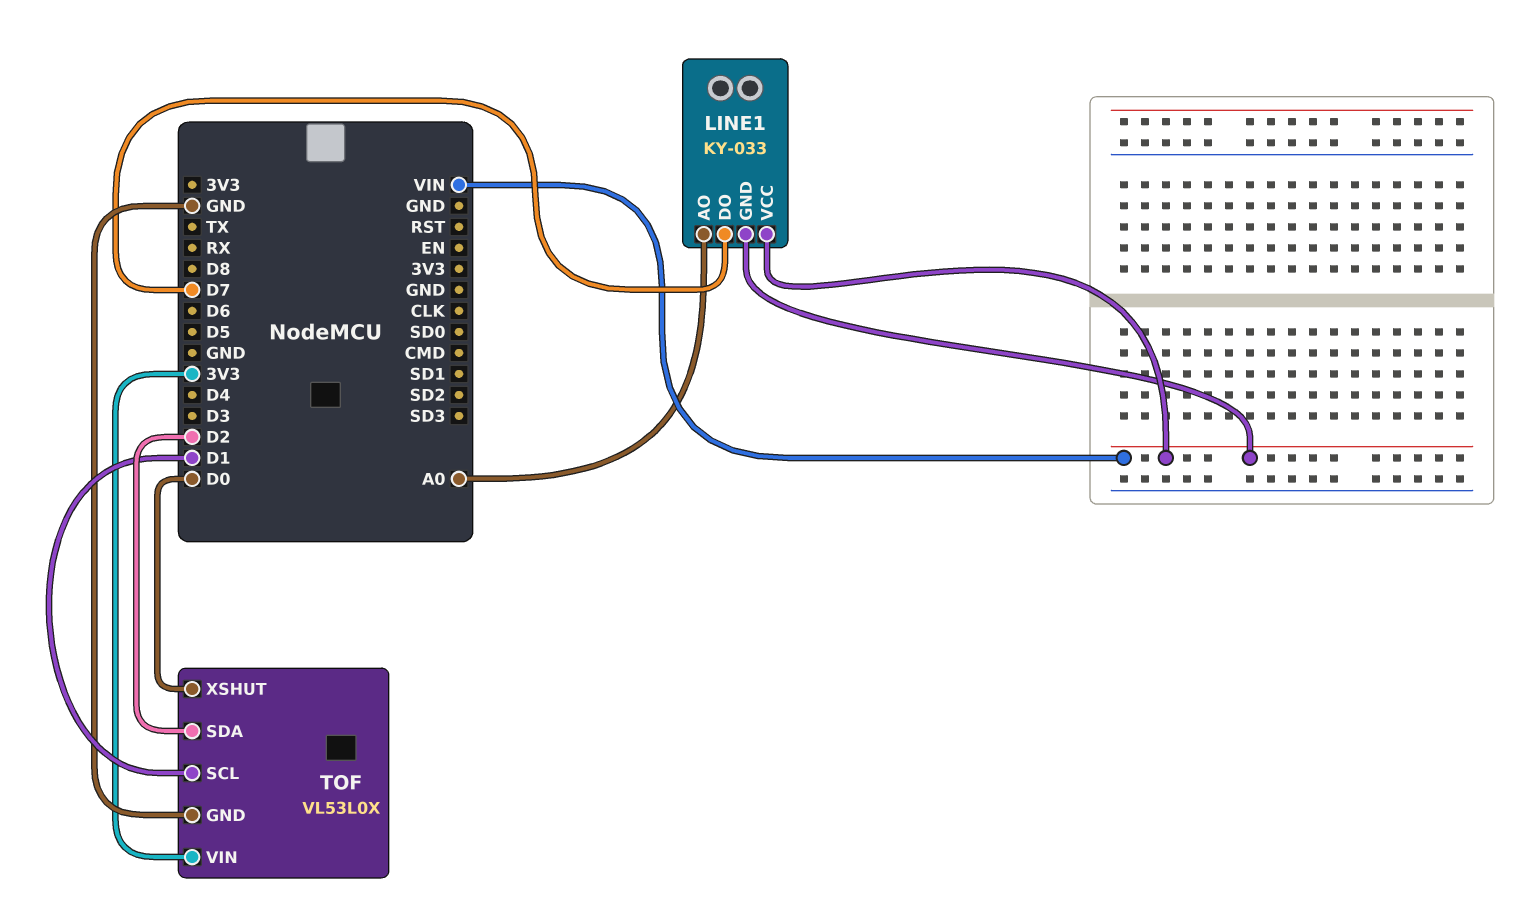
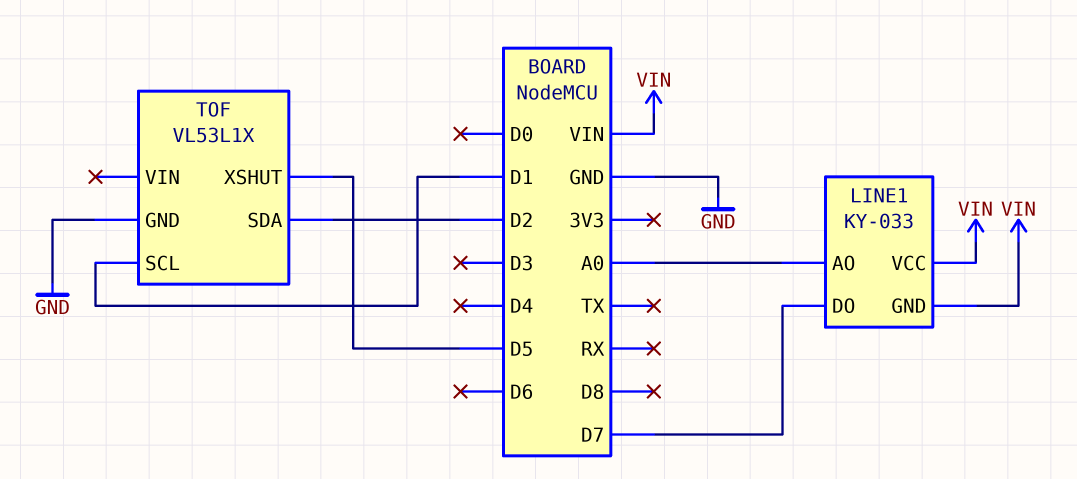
TOF: VL53L0X -> VL53L1X
TOF pin VIN: 3V3 -> none
TOF pin XSHUT: D0 -> D5

